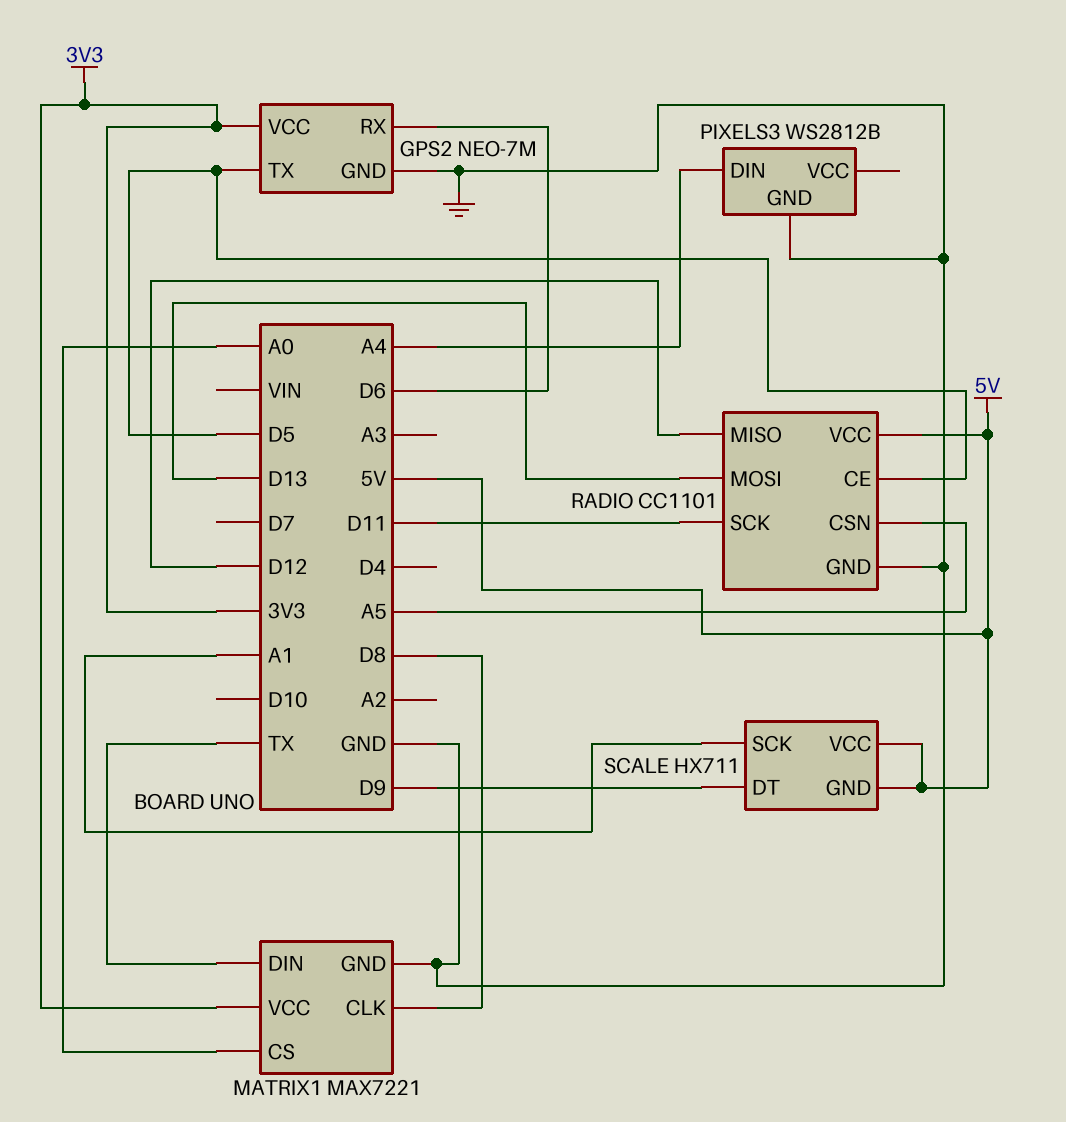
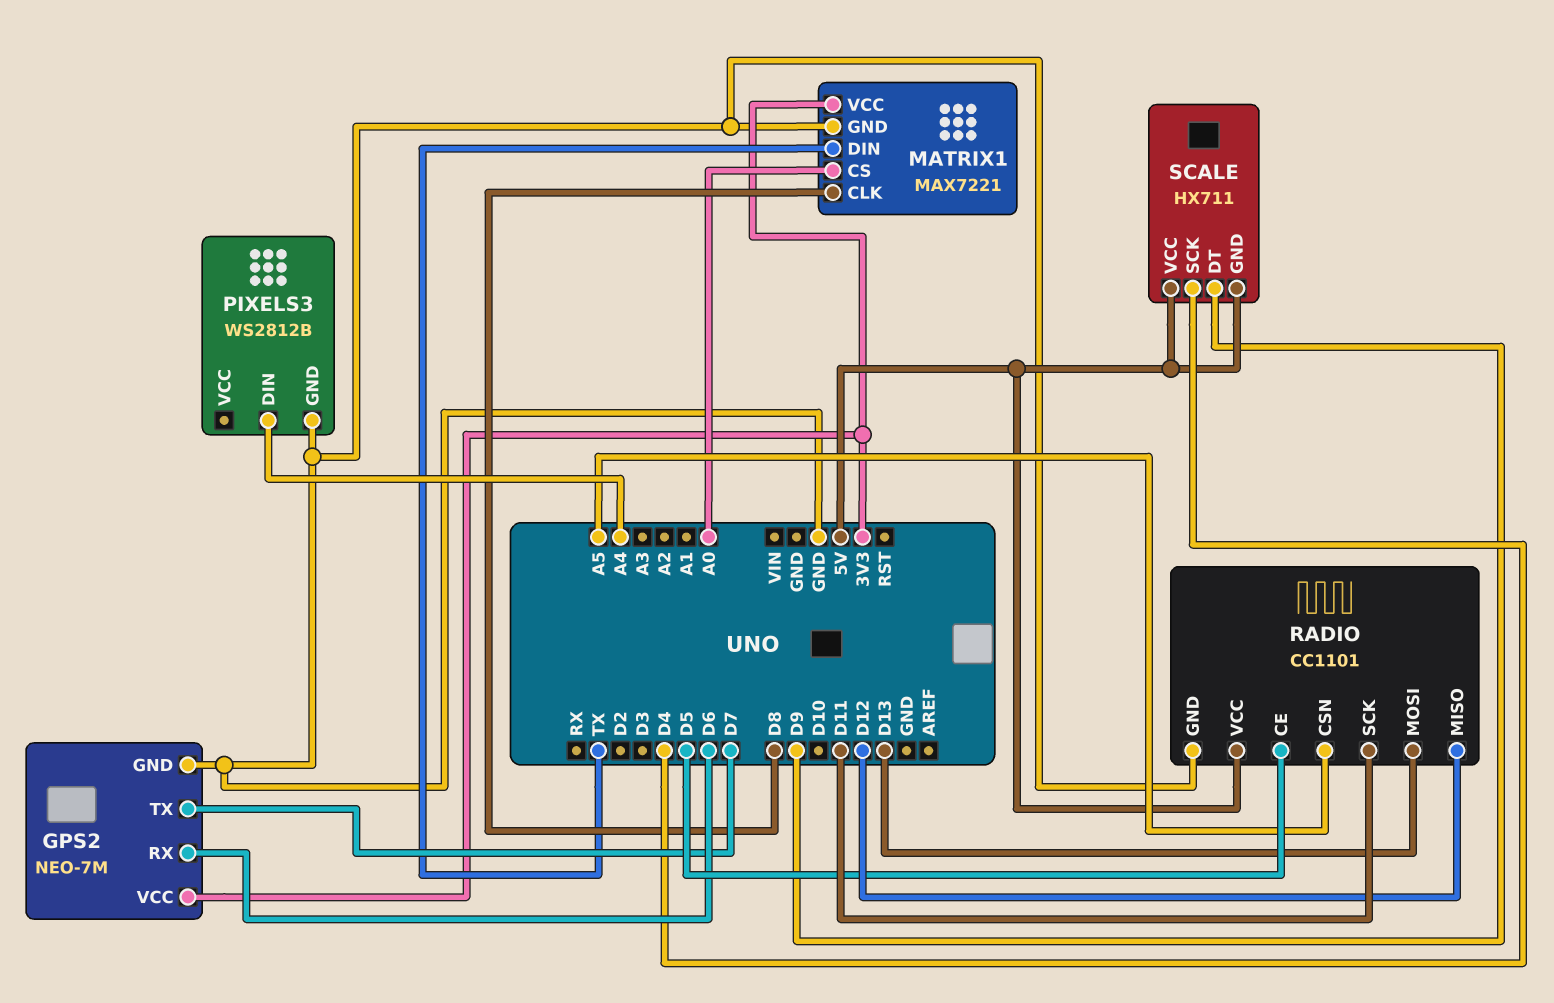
GPS2 pin TX: D5 -> D7
SCALE pin SCK: A1 -> D4

